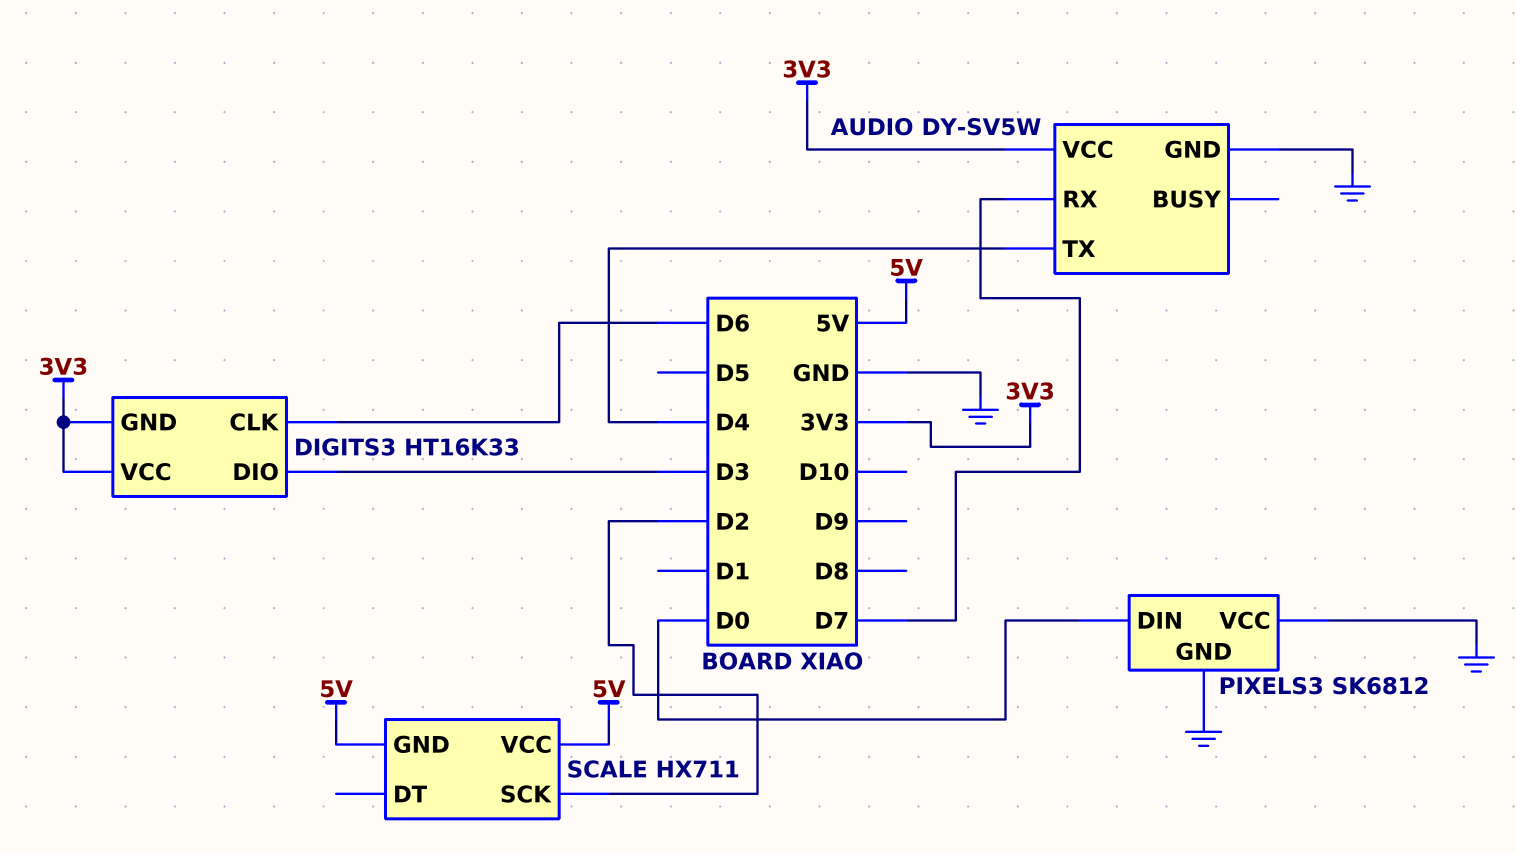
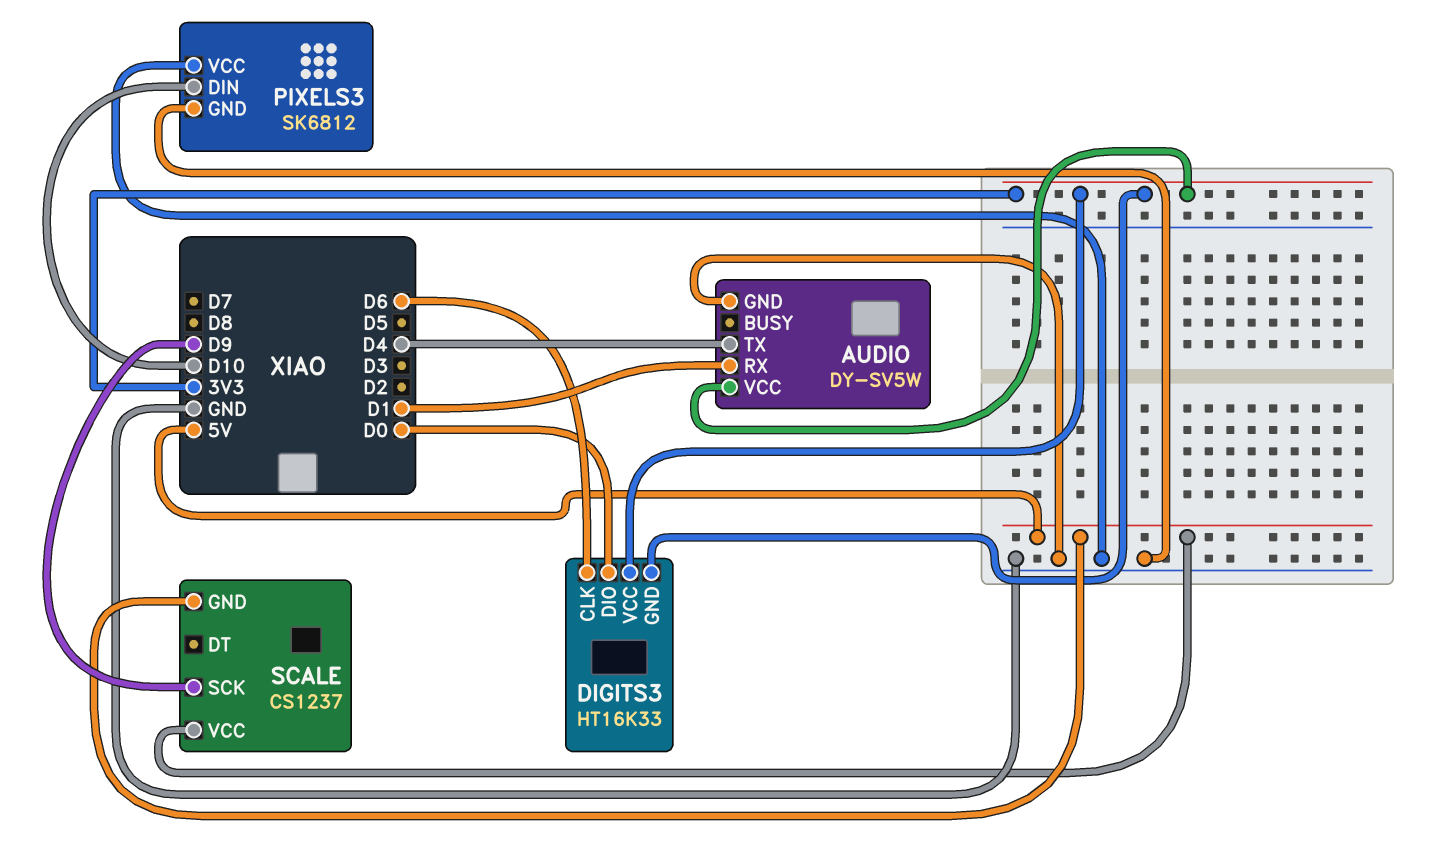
AUDIO pin RX: D7 -> D1
DIGITS3 pin DIO: D3 -> D0
PIXELS3 pin DIN: D0 -> D10
SCALE: HX711 -> CS1237
SCALE pin SCK: D2 -> D9

